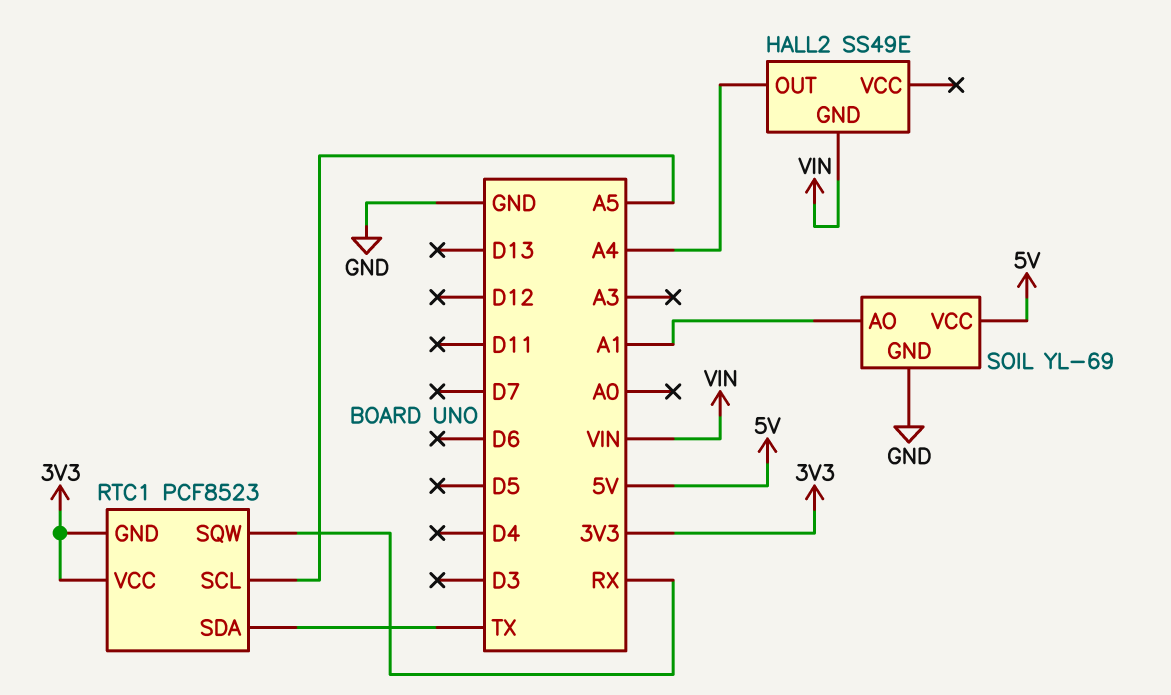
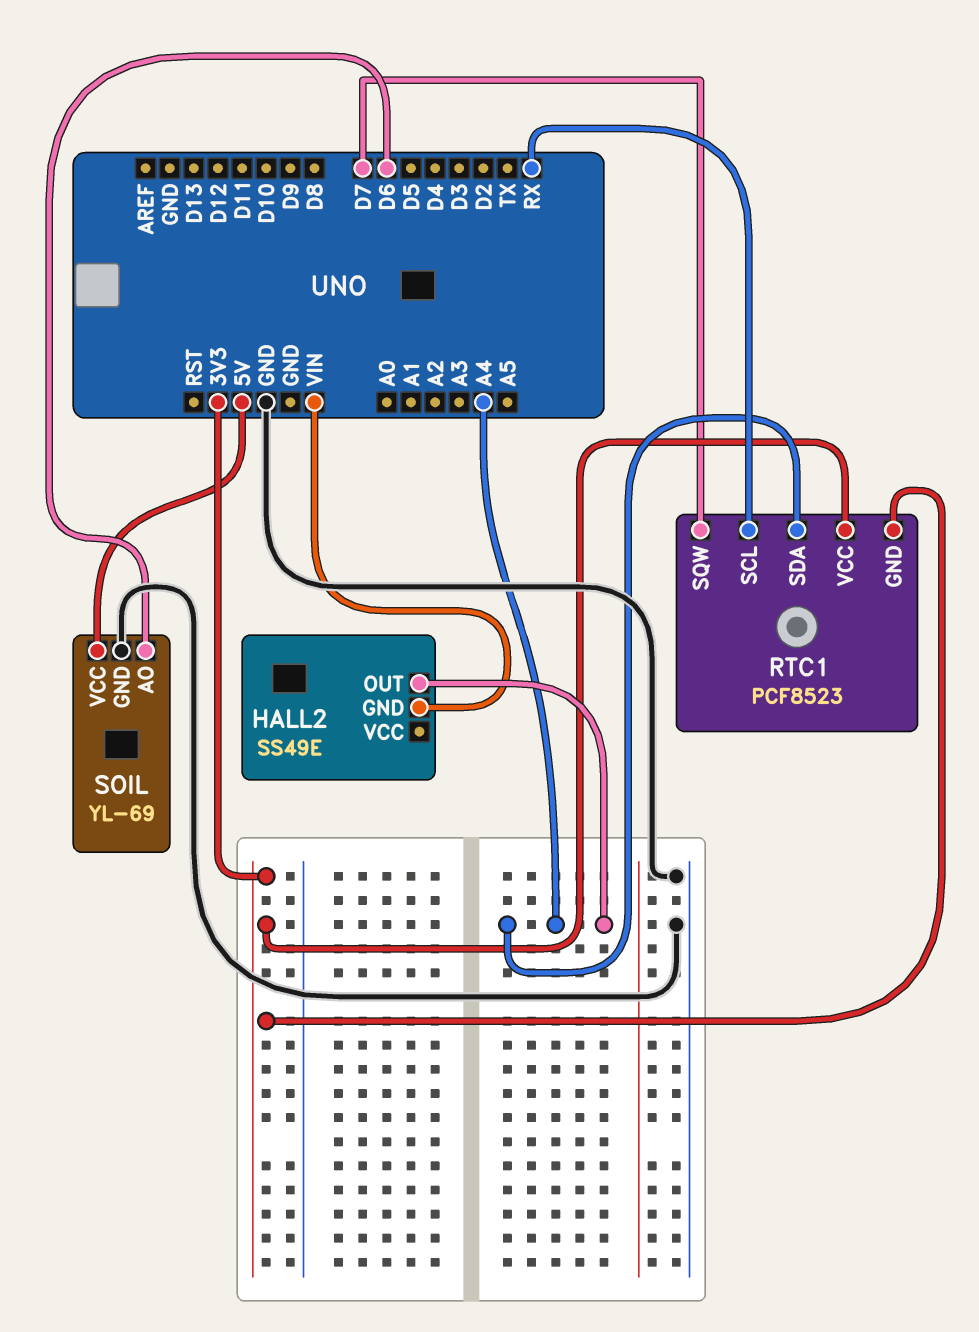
RTC1 pin SCL: A5 -> RX
RTC1 pin SDA: TX -> A4
RTC1 pin SQW: RX -> D7
SOIL pin AO: A1 -> D6

